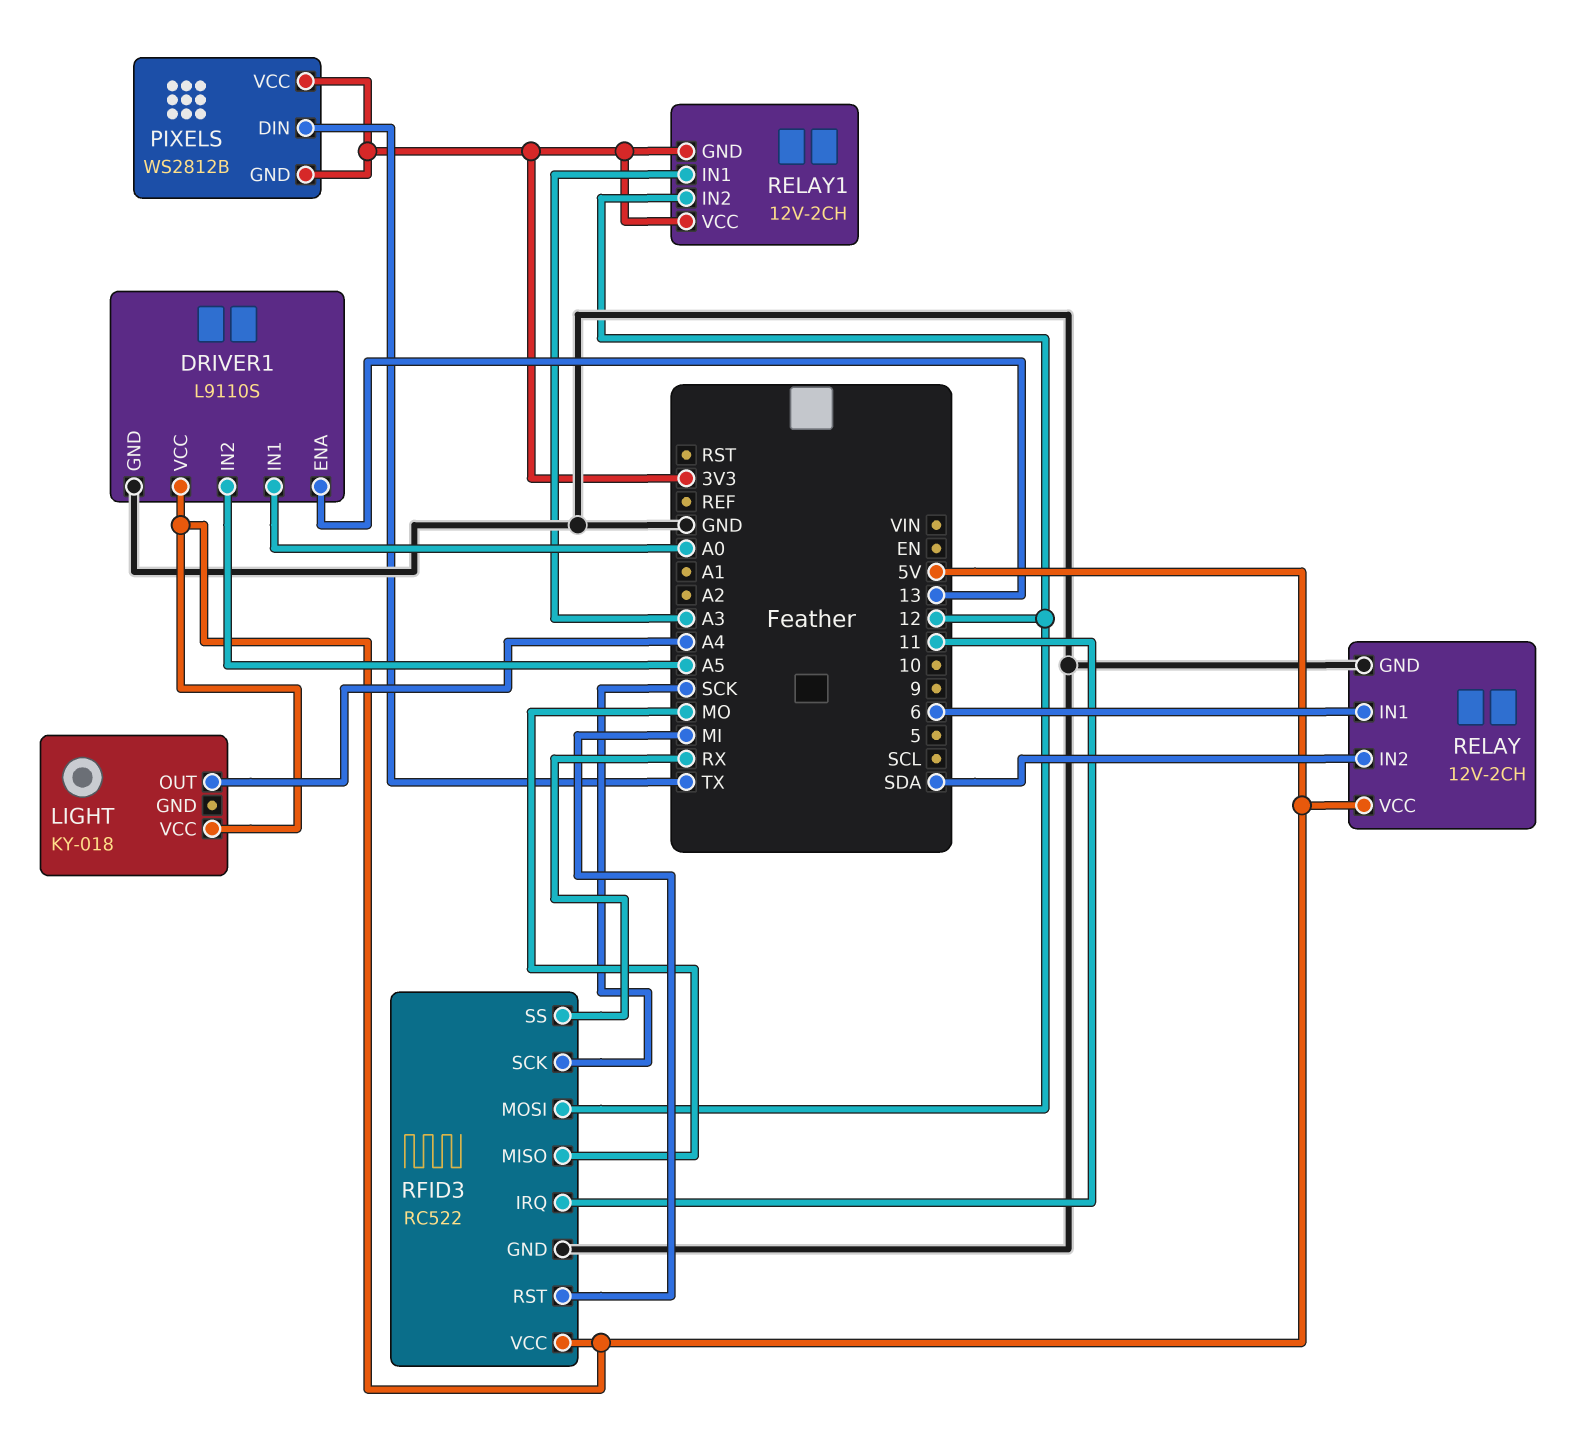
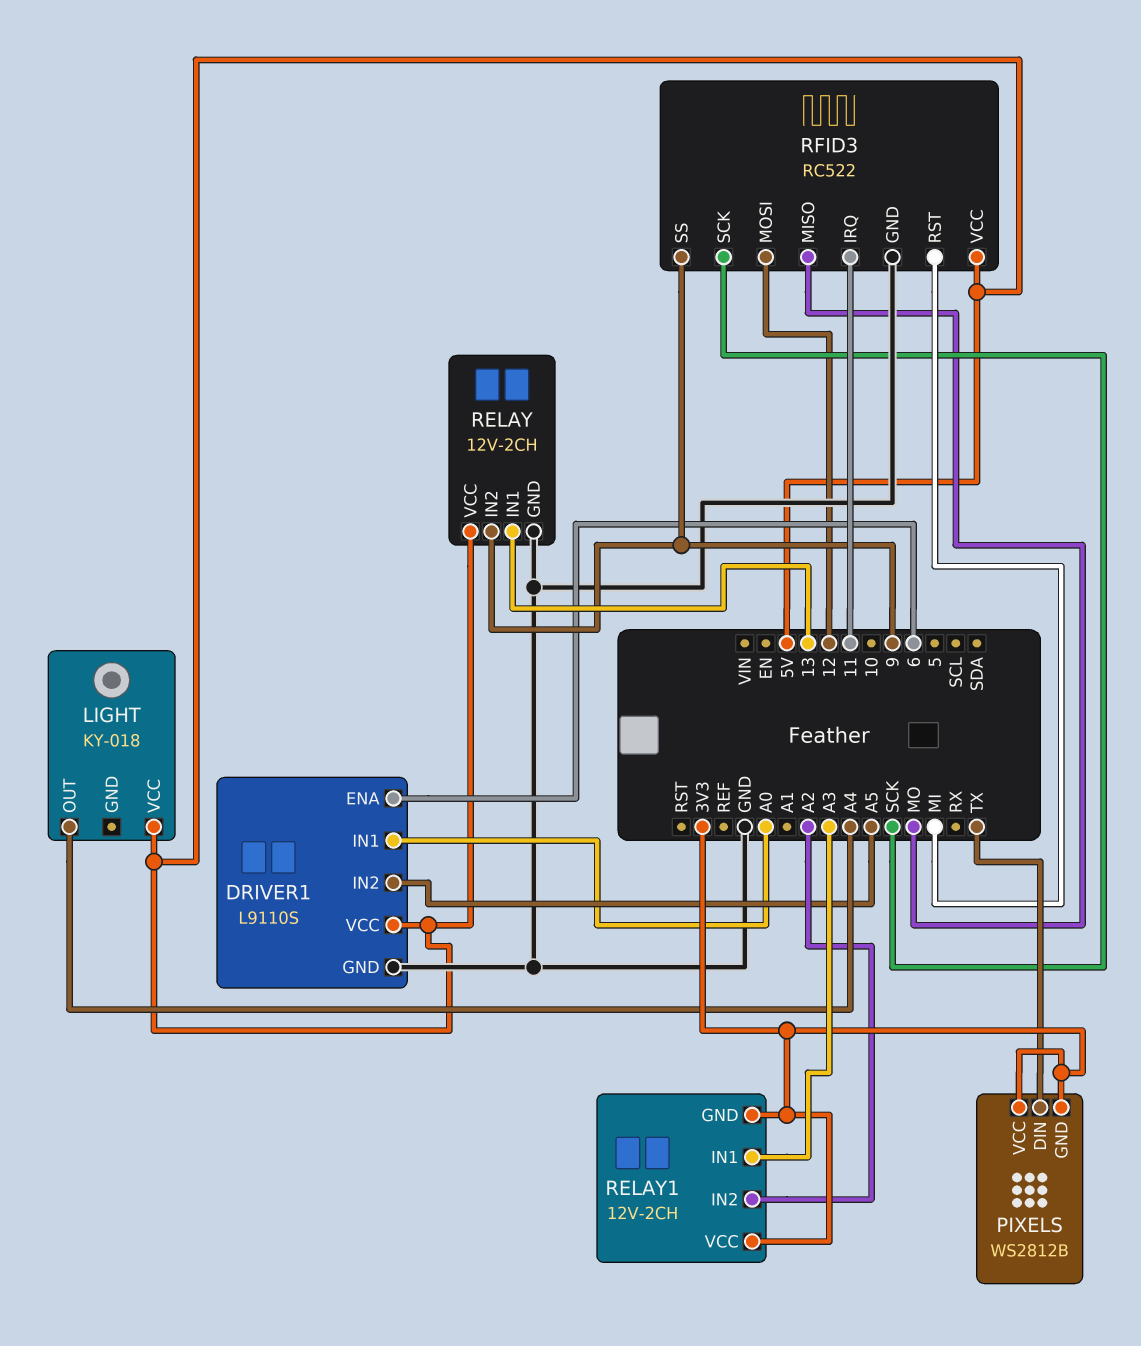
DRIVER1 pin ENA: 13 -> 6
RELAY pin IN1: 6 -> 13
RELAY pin IN2: SDA -> 9
RELAY1 pin IN2: 12 -> A2
RFID3 pin SS: RX -> 9

